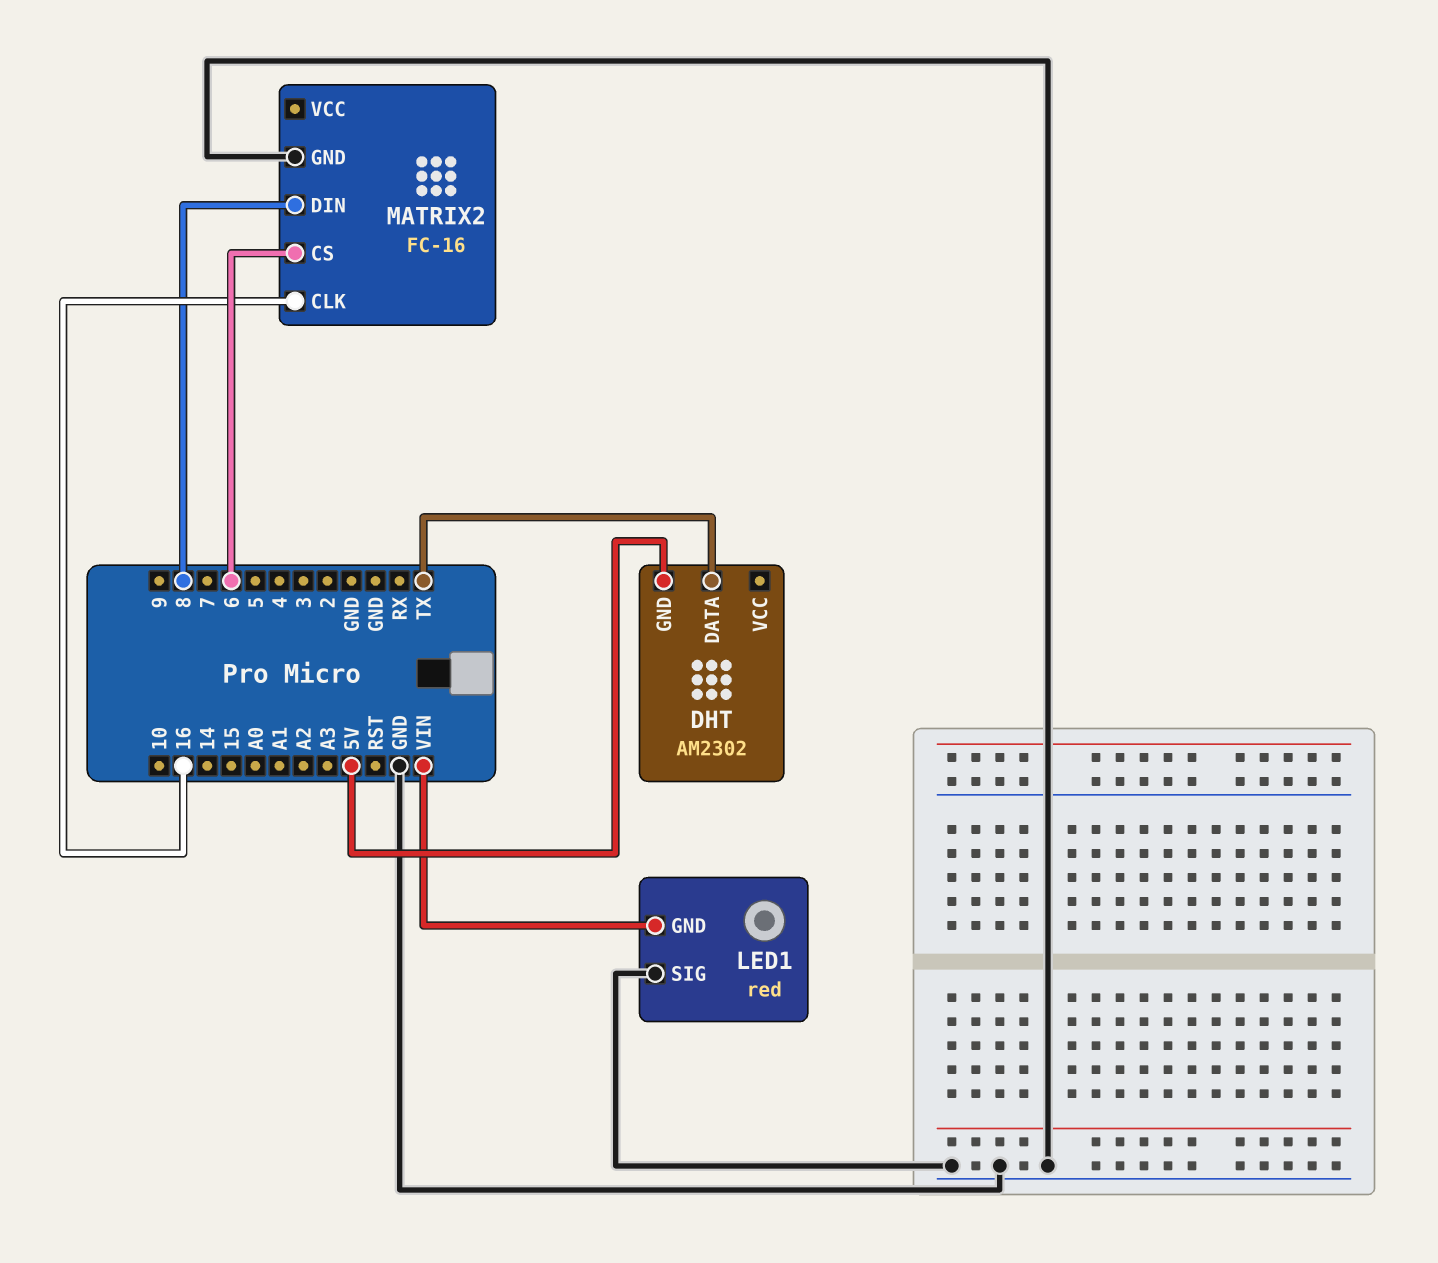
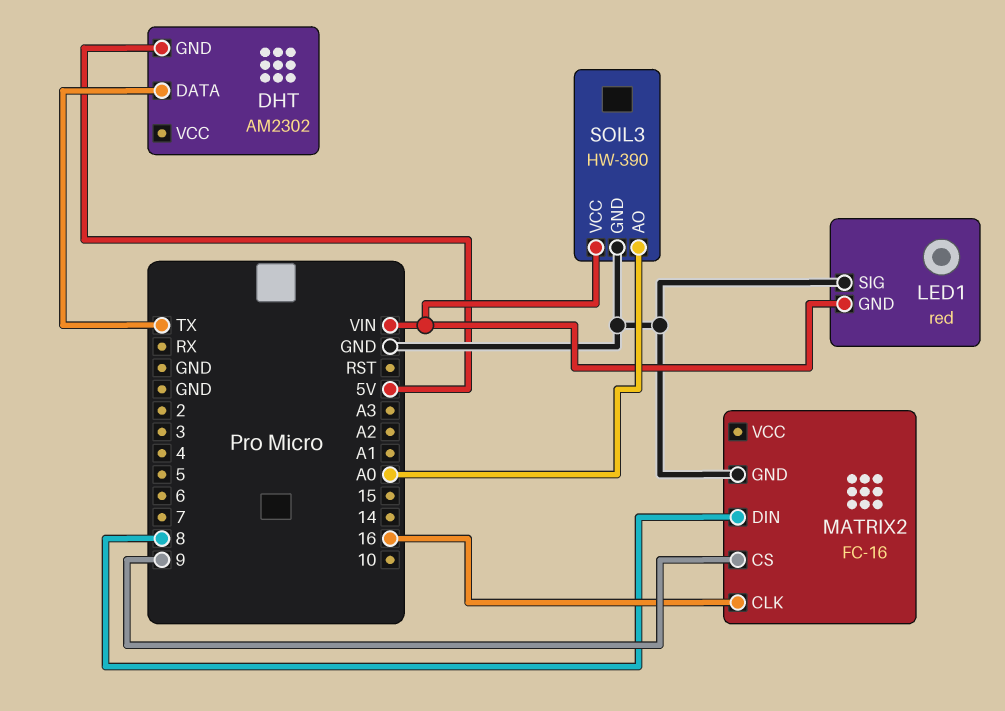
MATRIX2 pin CS: 6 -> 9
SOIL3: none -> HW-390
SOIL3 pin AO: none -> A0
SOIL3 pin GND: none -> GND
SOIL3 pin VCC: none -> VIN

